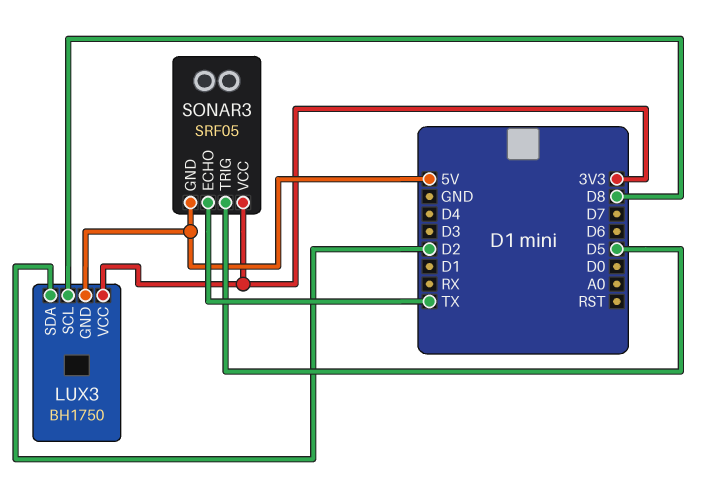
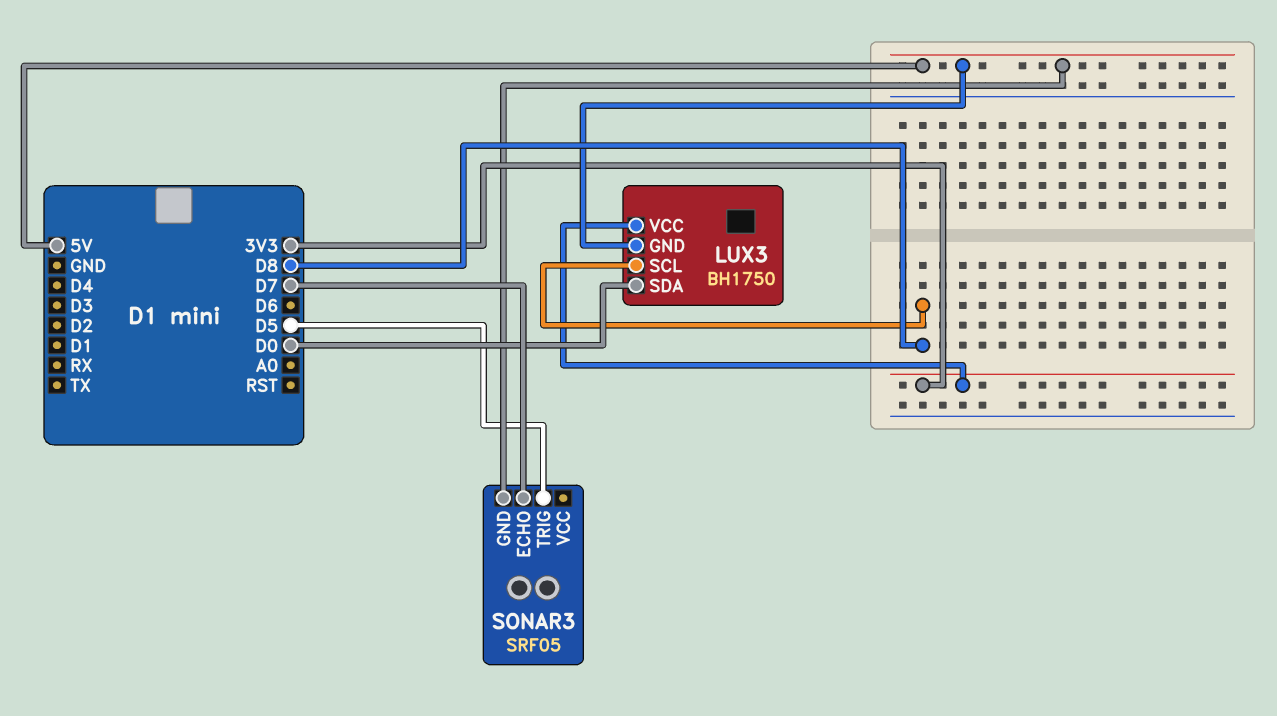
LUX3 pin SDA: D2 -> D0
SONAR3 pin ECHO: TX -> D7
SONAR3 pin VCC: 3V3 -> none

